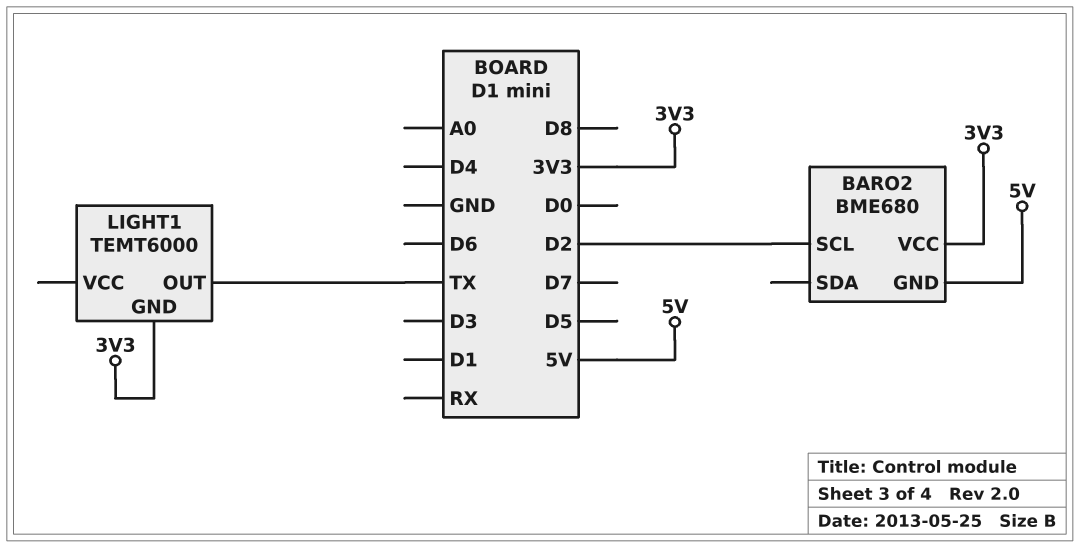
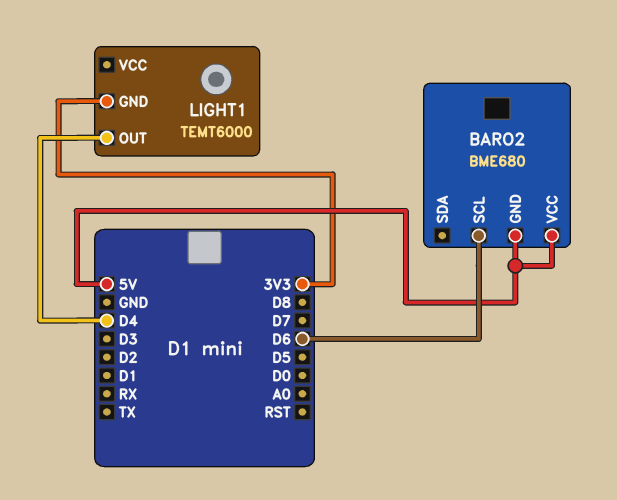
BARO2 pin SCL: D2 -> D6
BARO2 pin VCC: 3V3 -> 5V
LIGHT1 pin OUT: TX -> D4

